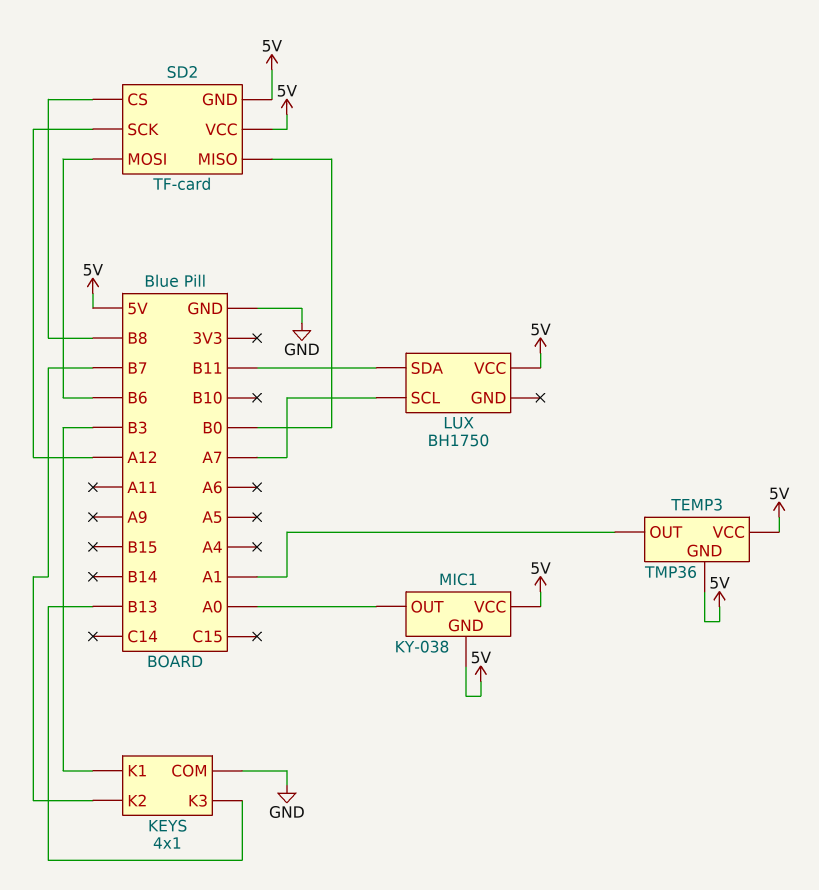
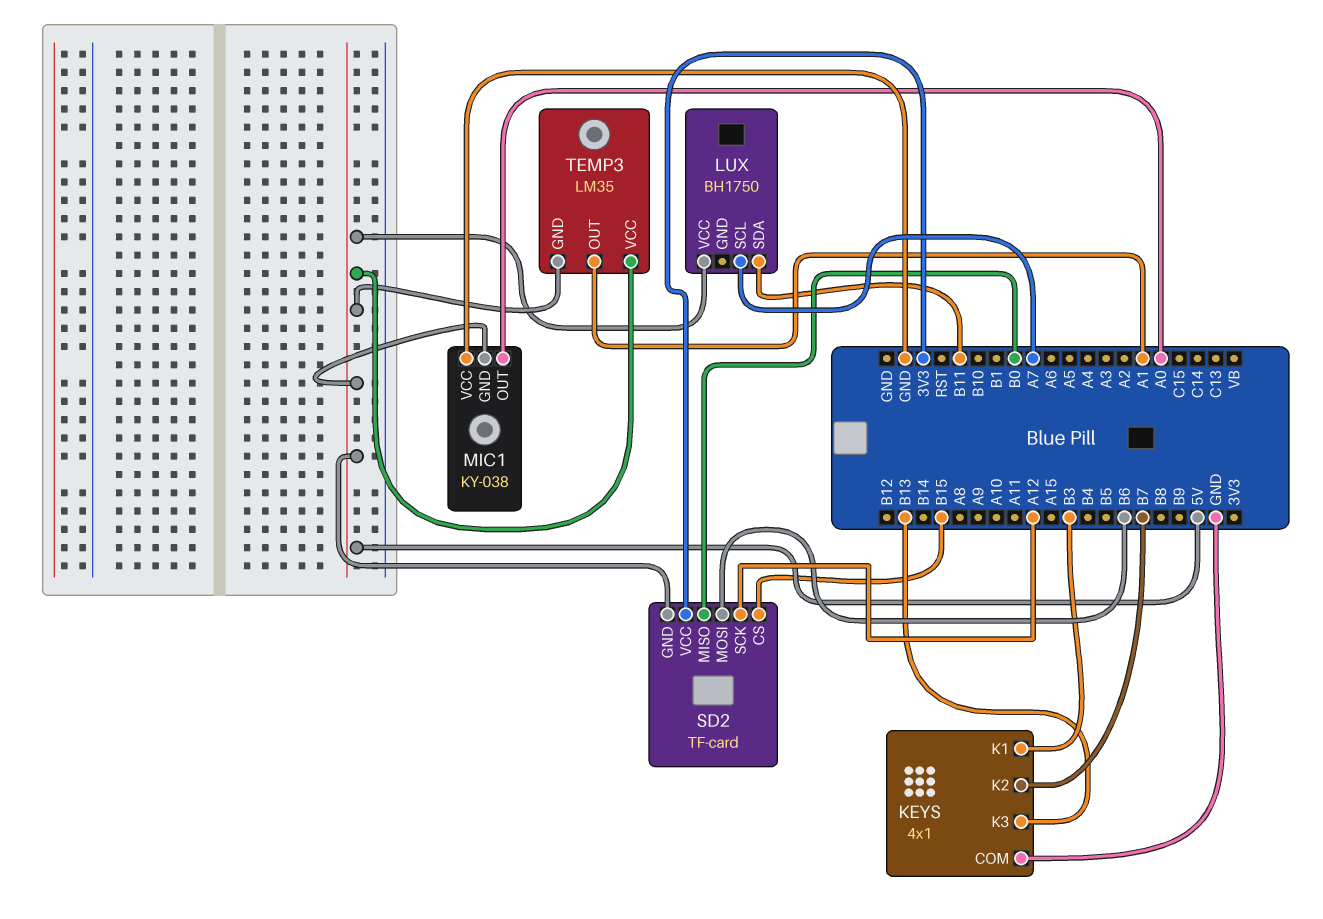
MIC1 pin VCC: 5V -> GND
SD2 pin CS: B8 -> B15
SD2 pin VCC: 5V -> 3V3
TEMP3: TMP36 -> LM35

